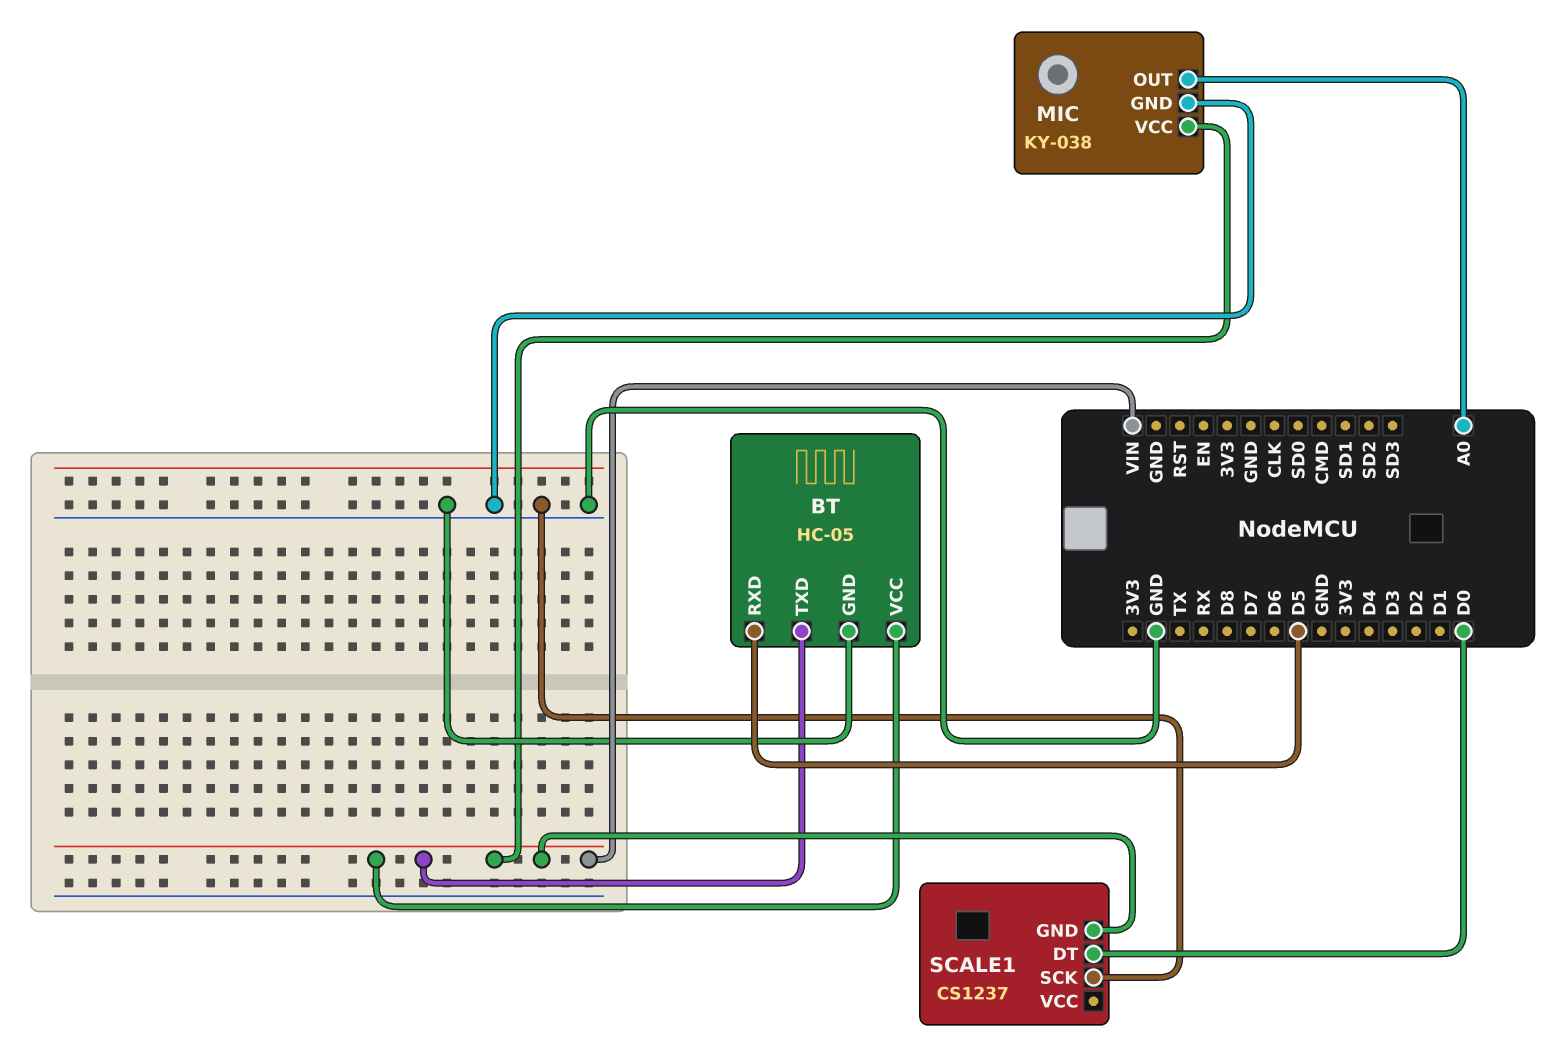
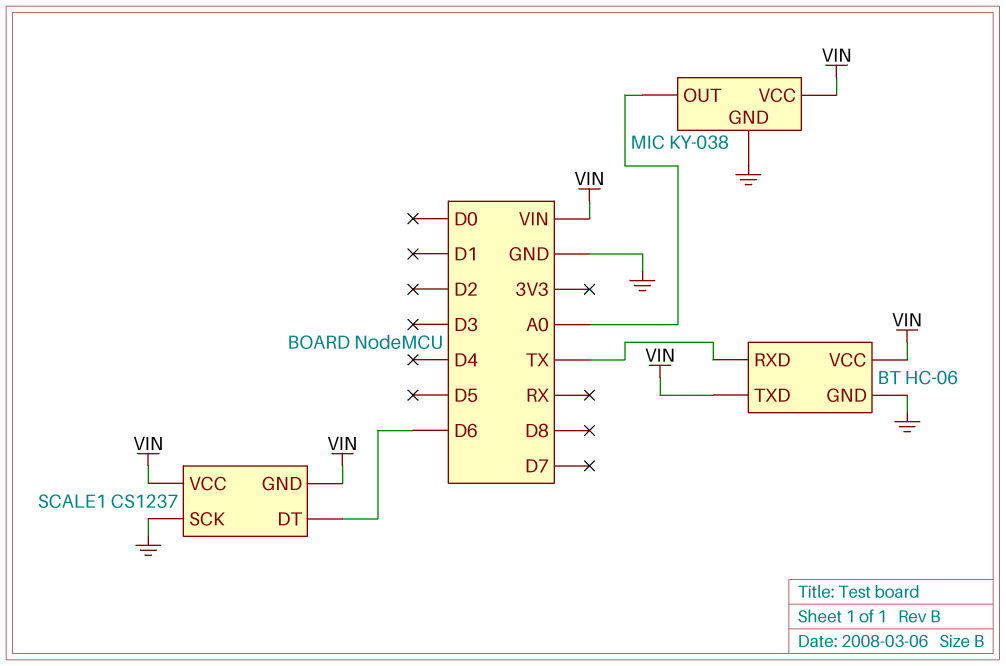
BT: HC-05 -> HC-06
BT pin RXD: D5 -> TX
SCALE1 pin DT: D0 -> D6
SCALE1 pin VCC: none -> VIN

